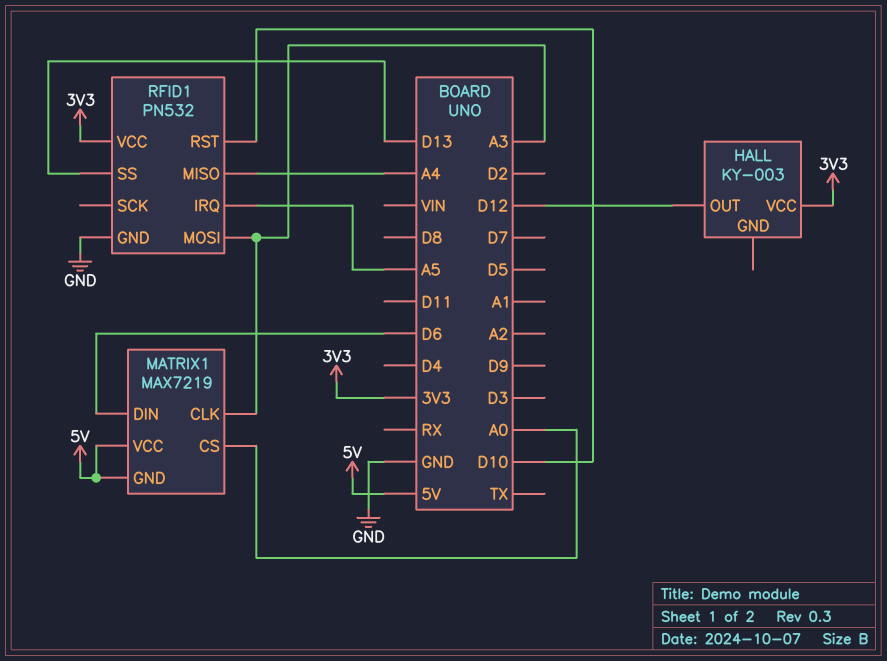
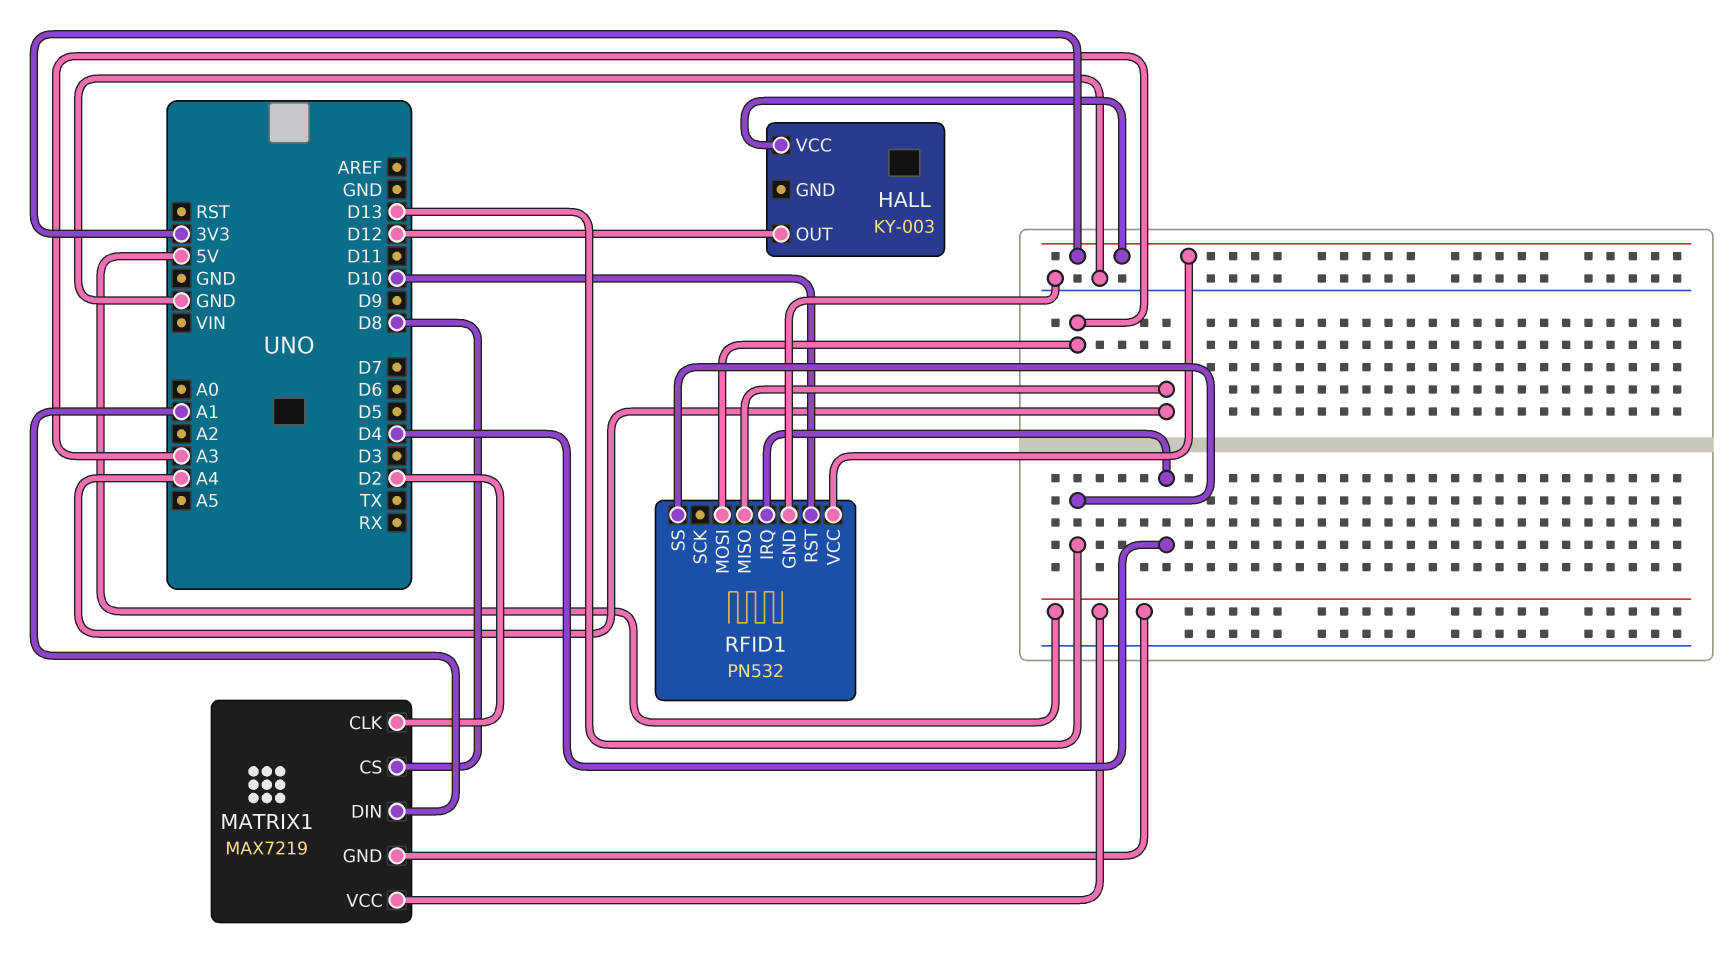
MATRIX1 pin CLK: A3 -> D2
MATRIX1 pin CS: A0 -> D8
MATRIX1 pin DIN: D6 -> A1
RFID1 pin IRQ: A5 -> D4

